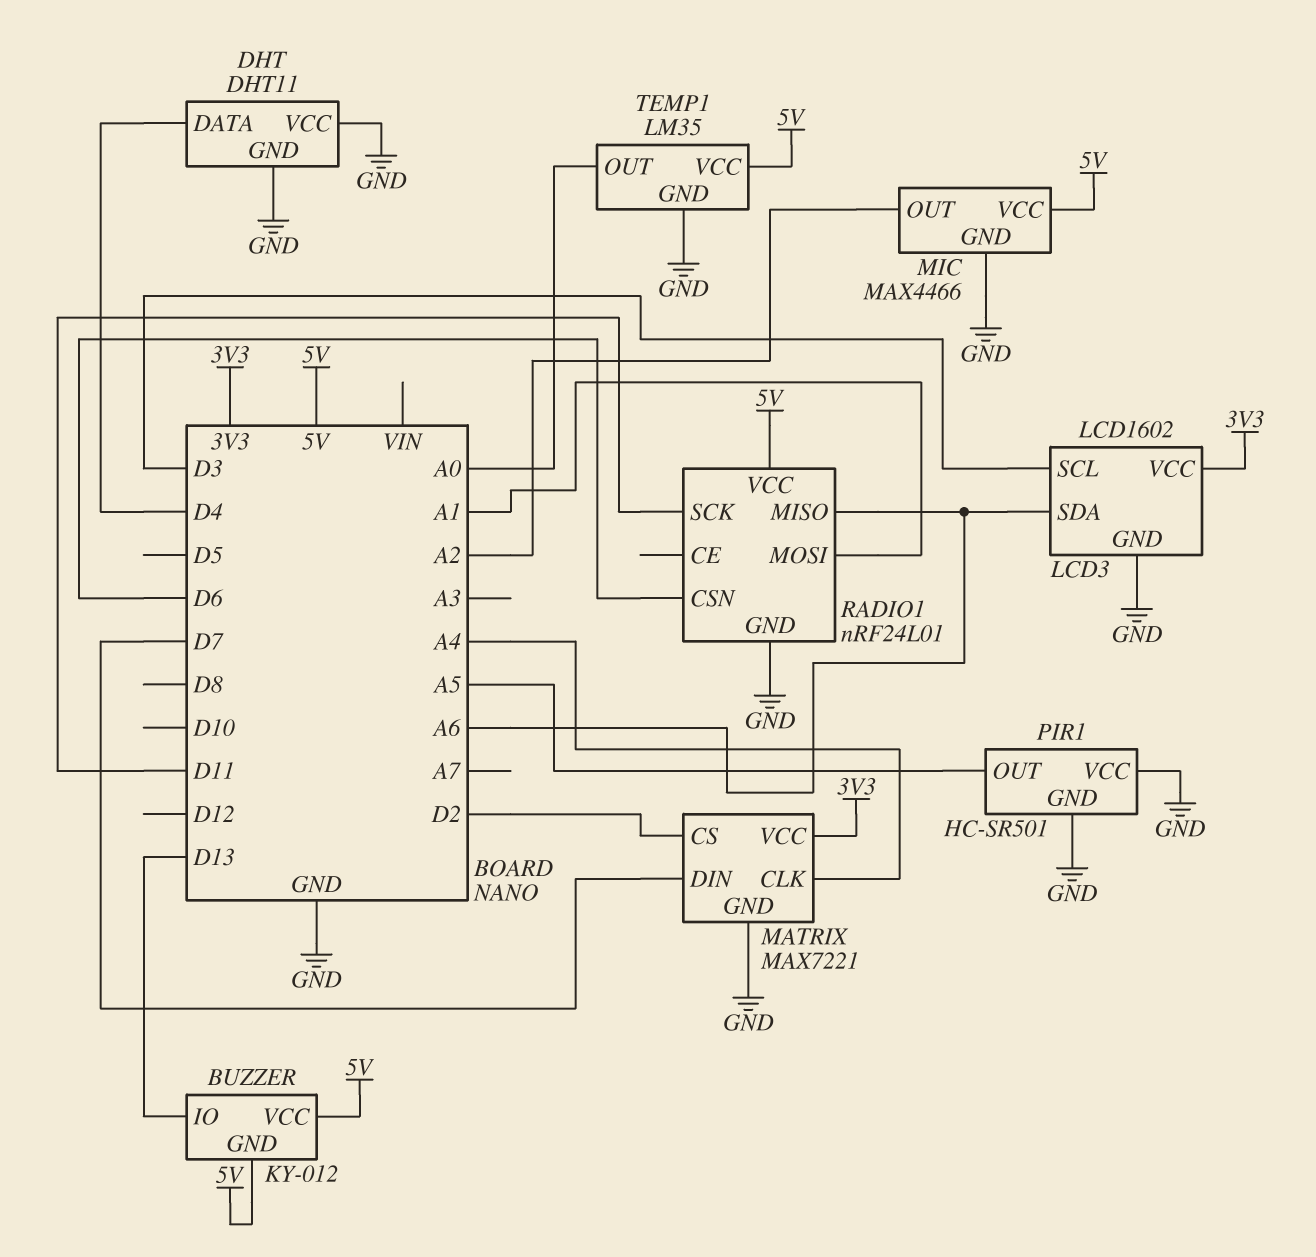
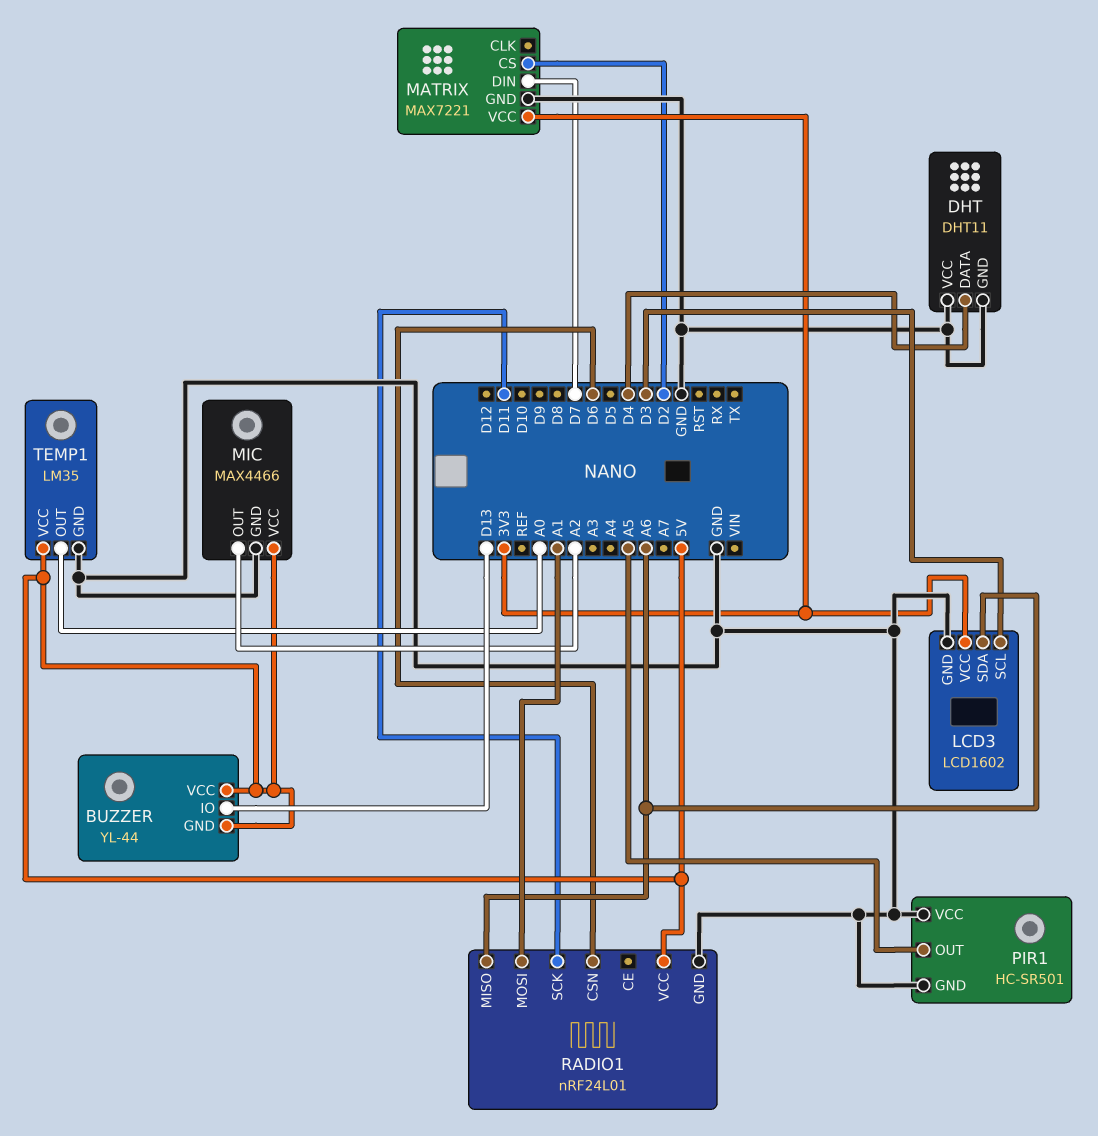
BUZZER: KY-012 -> YL-44
MATRIX pin CLK: A4 -> none

